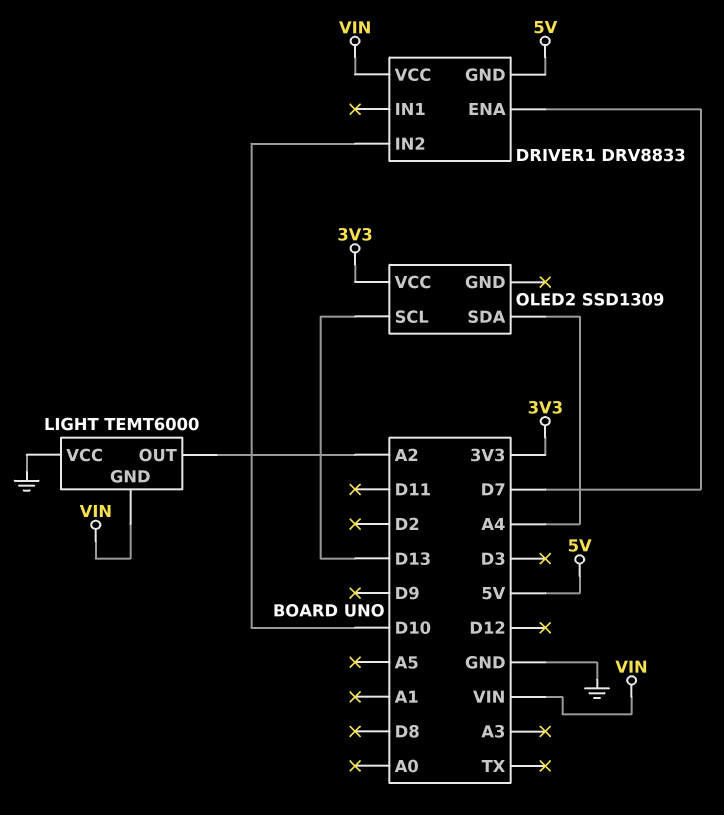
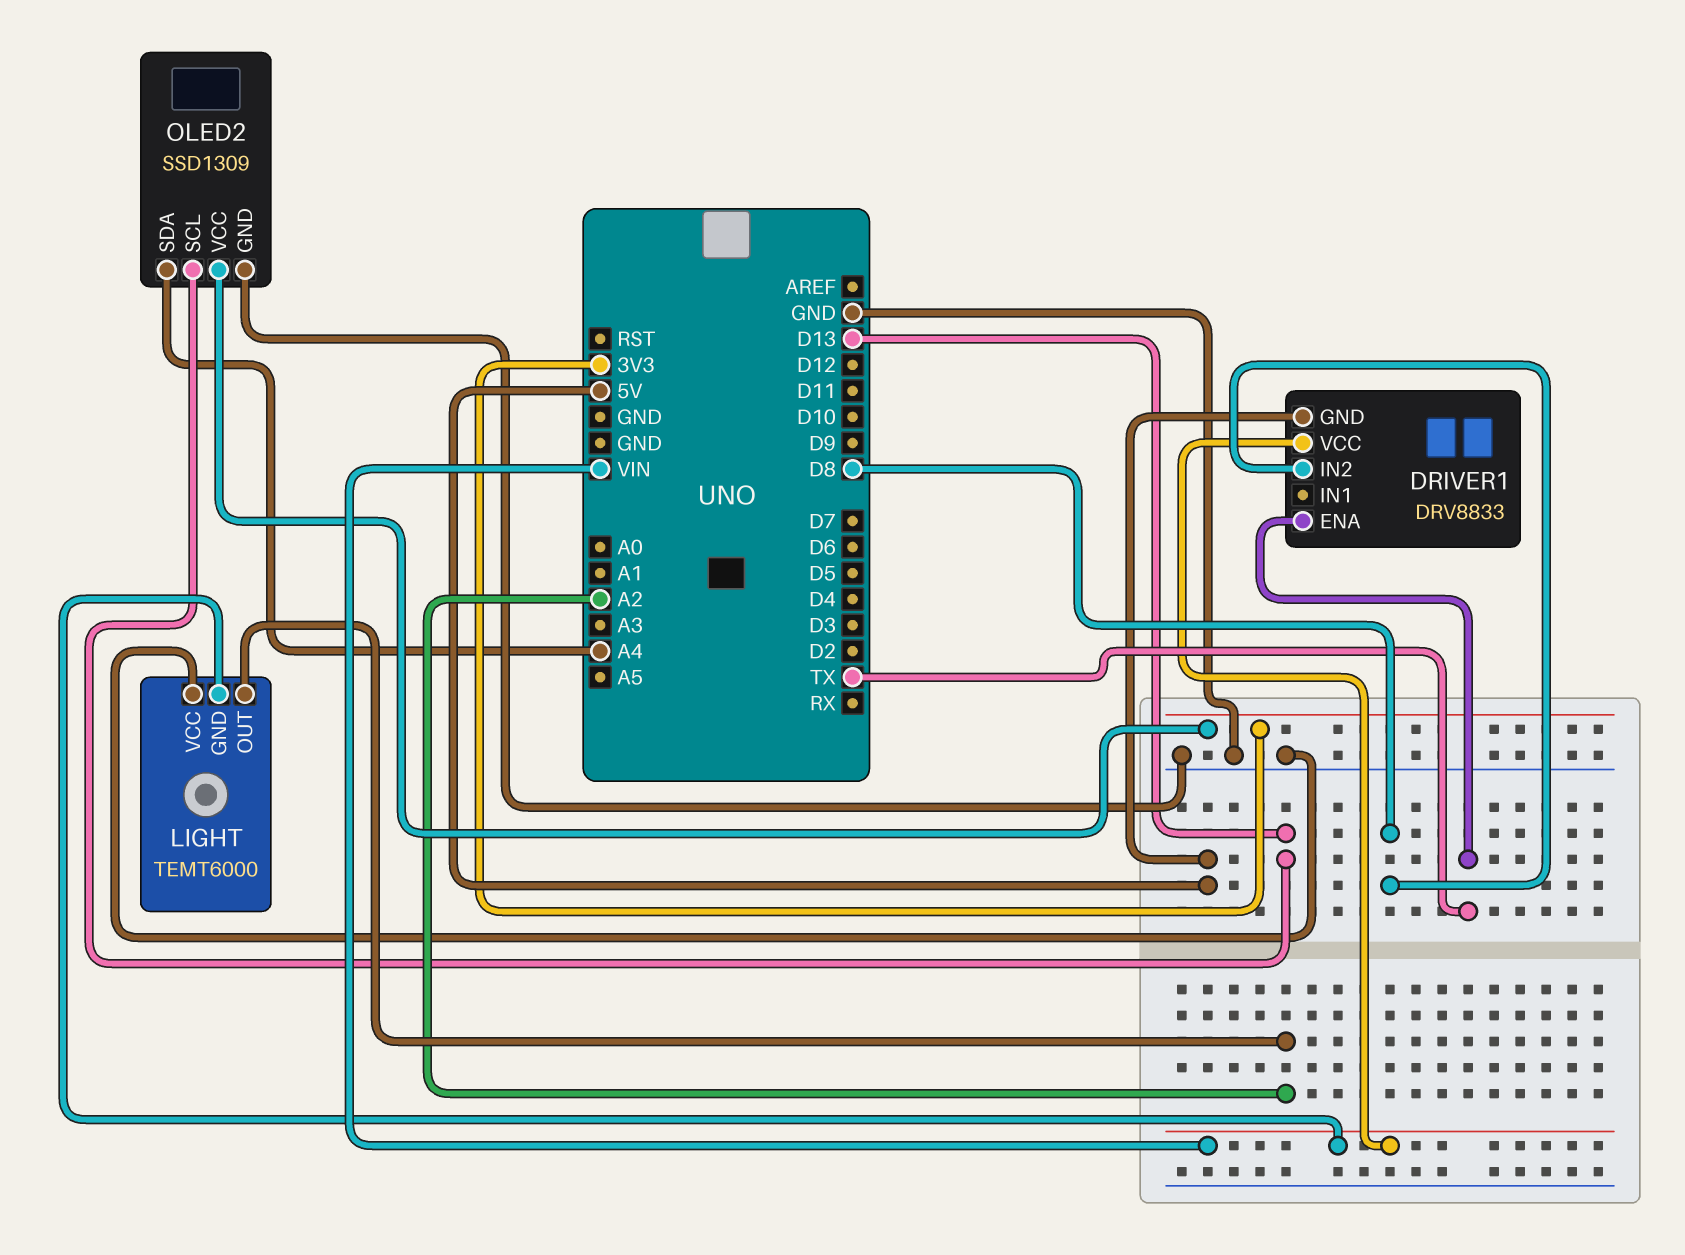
DRIVER1 pin ENA: D7 -> TX
DRIVER1 pin IN2: D10 -> D8
OLED2 pin GND: none -> GND

